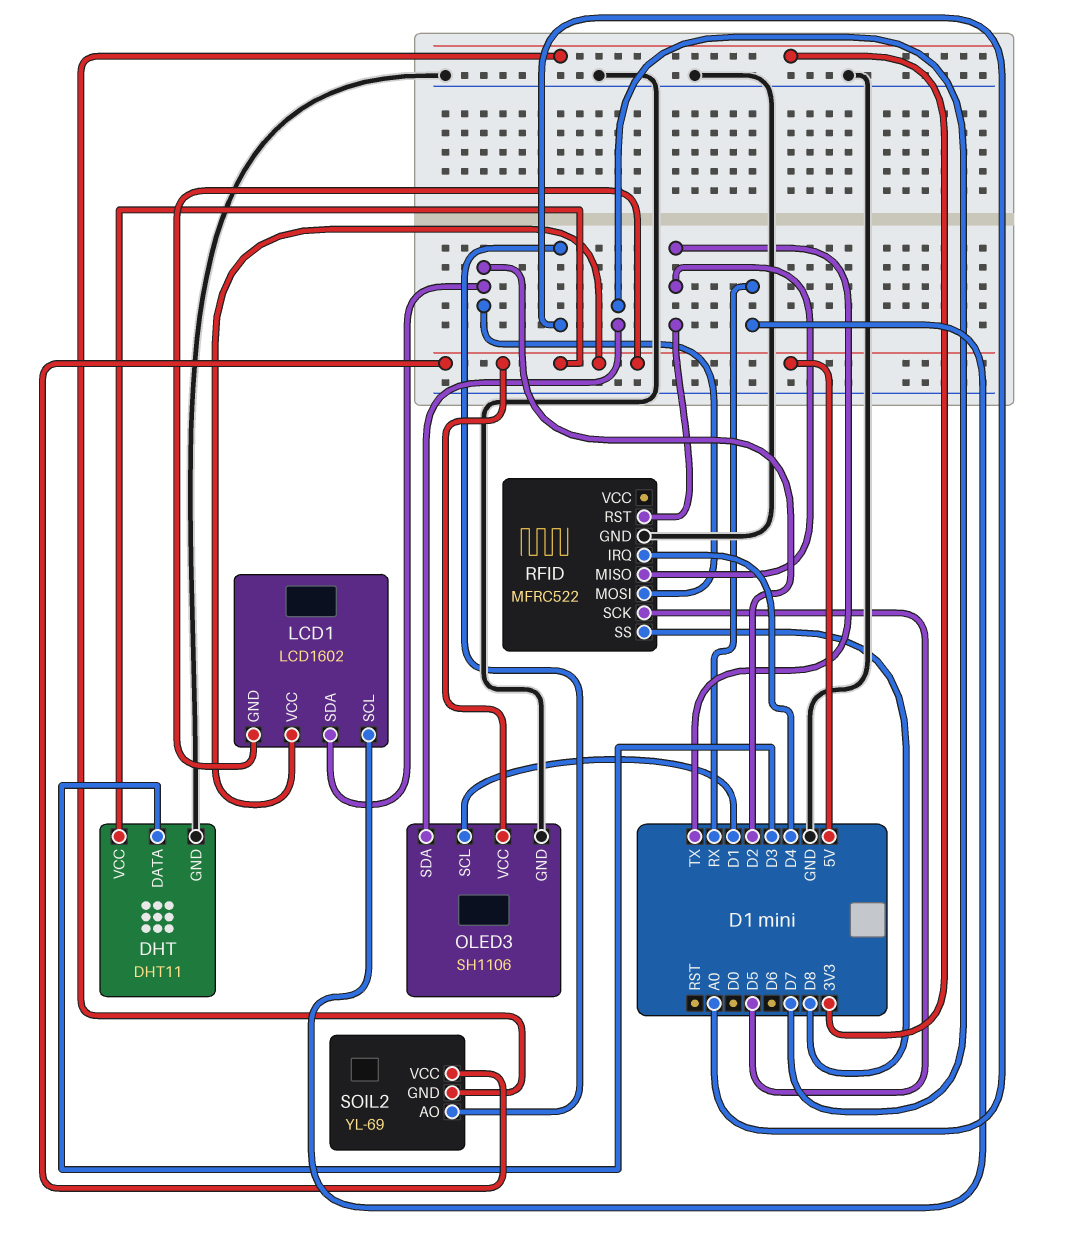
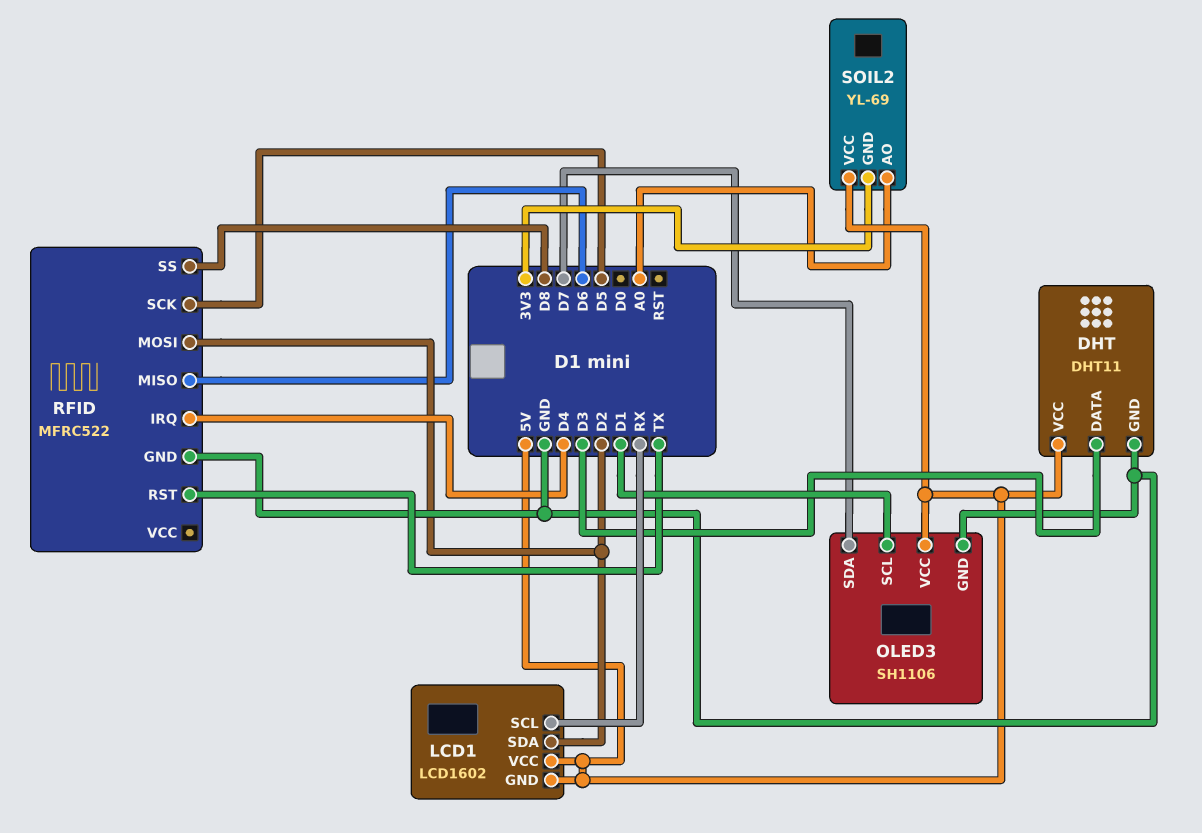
RFID pin MISO: TX -> D6

